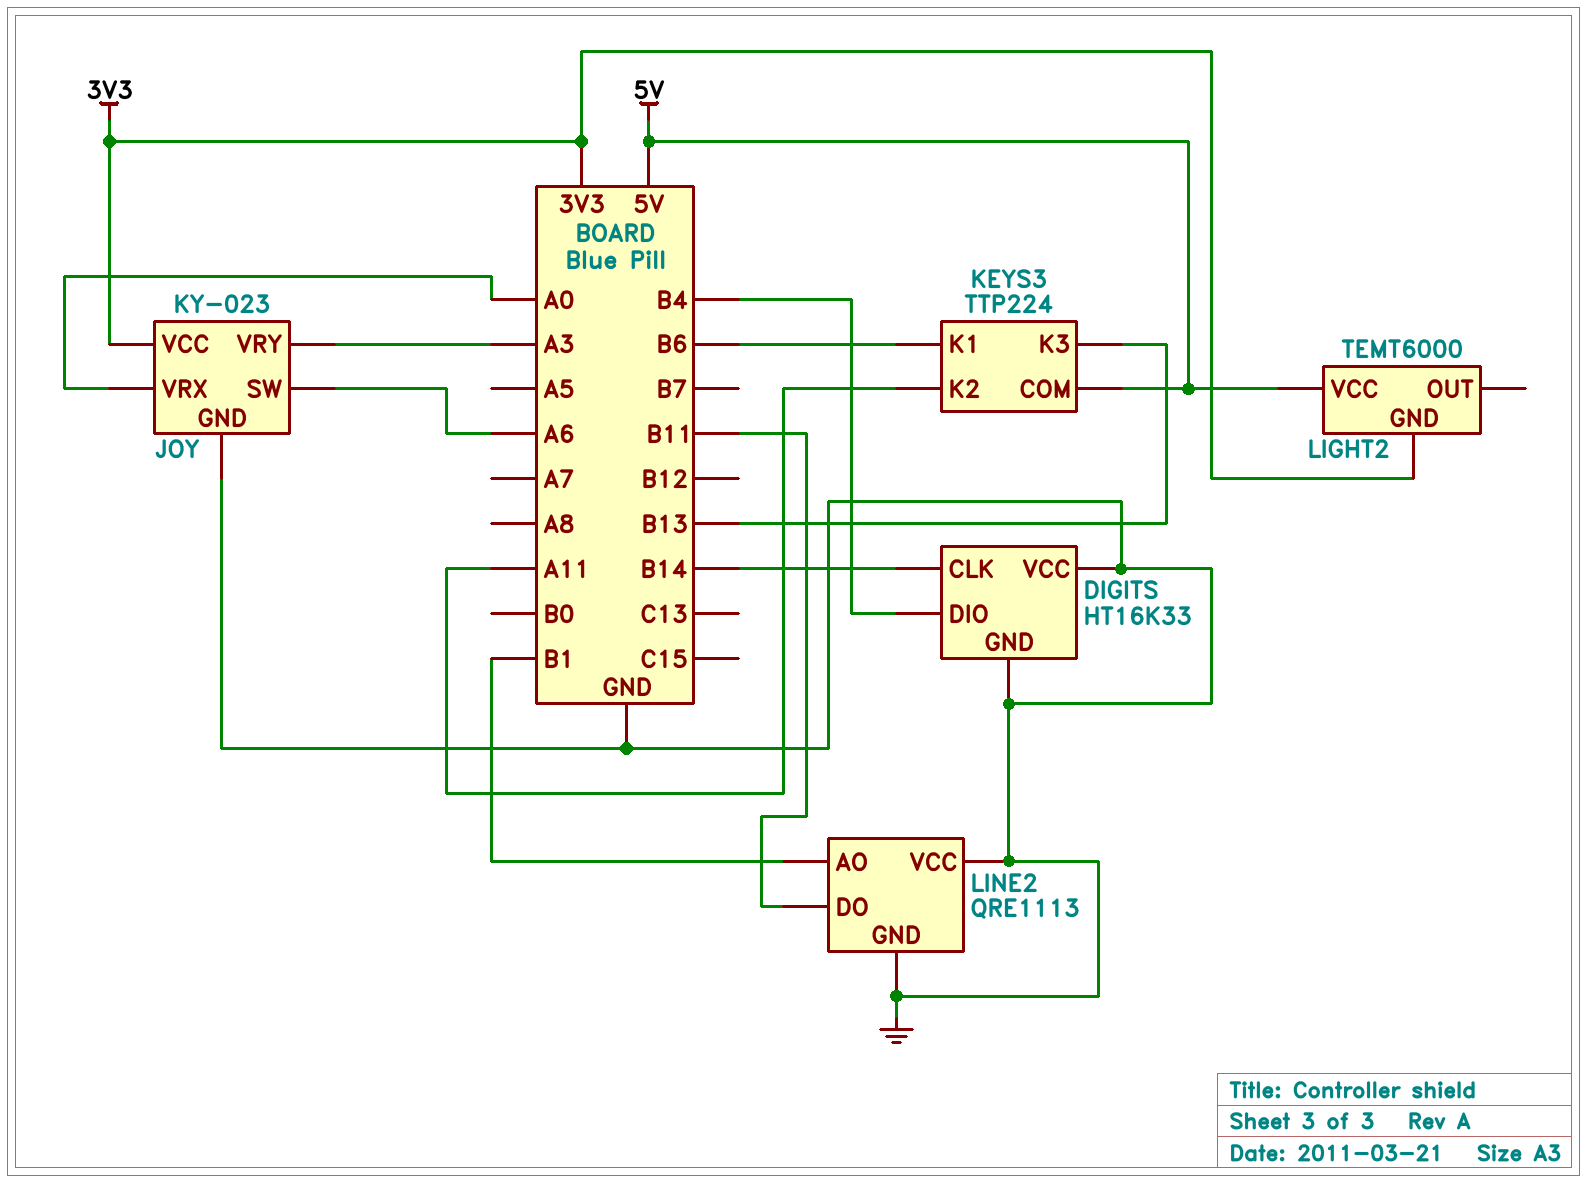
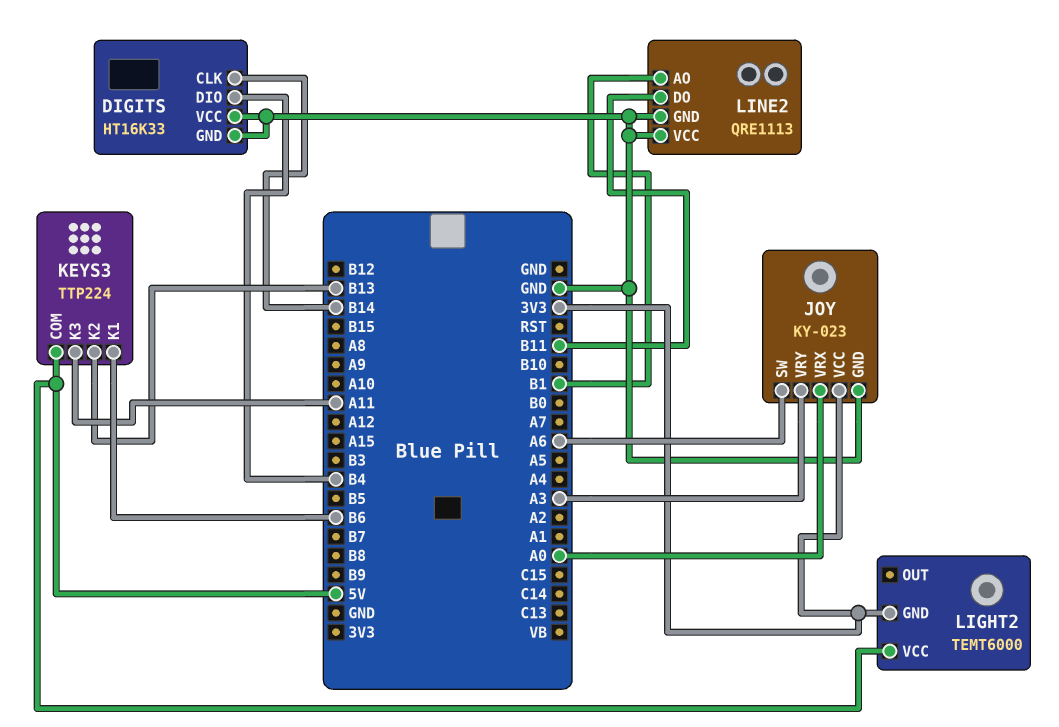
KEYS3 pin K2: A11 -> B13
KEYS3 pin K3: B13 -> A11

